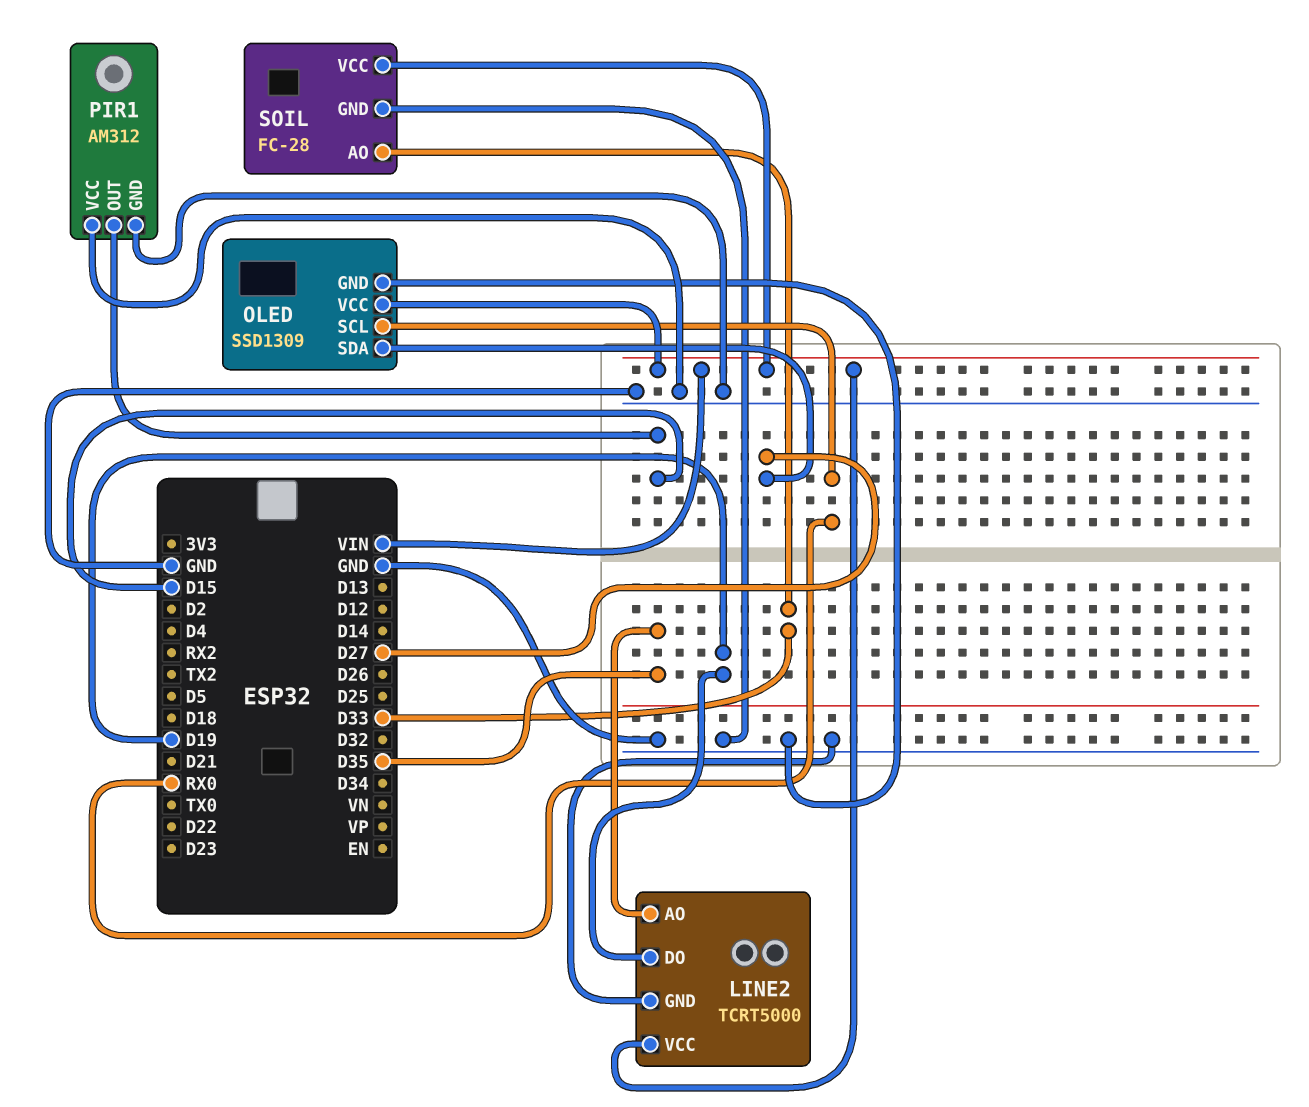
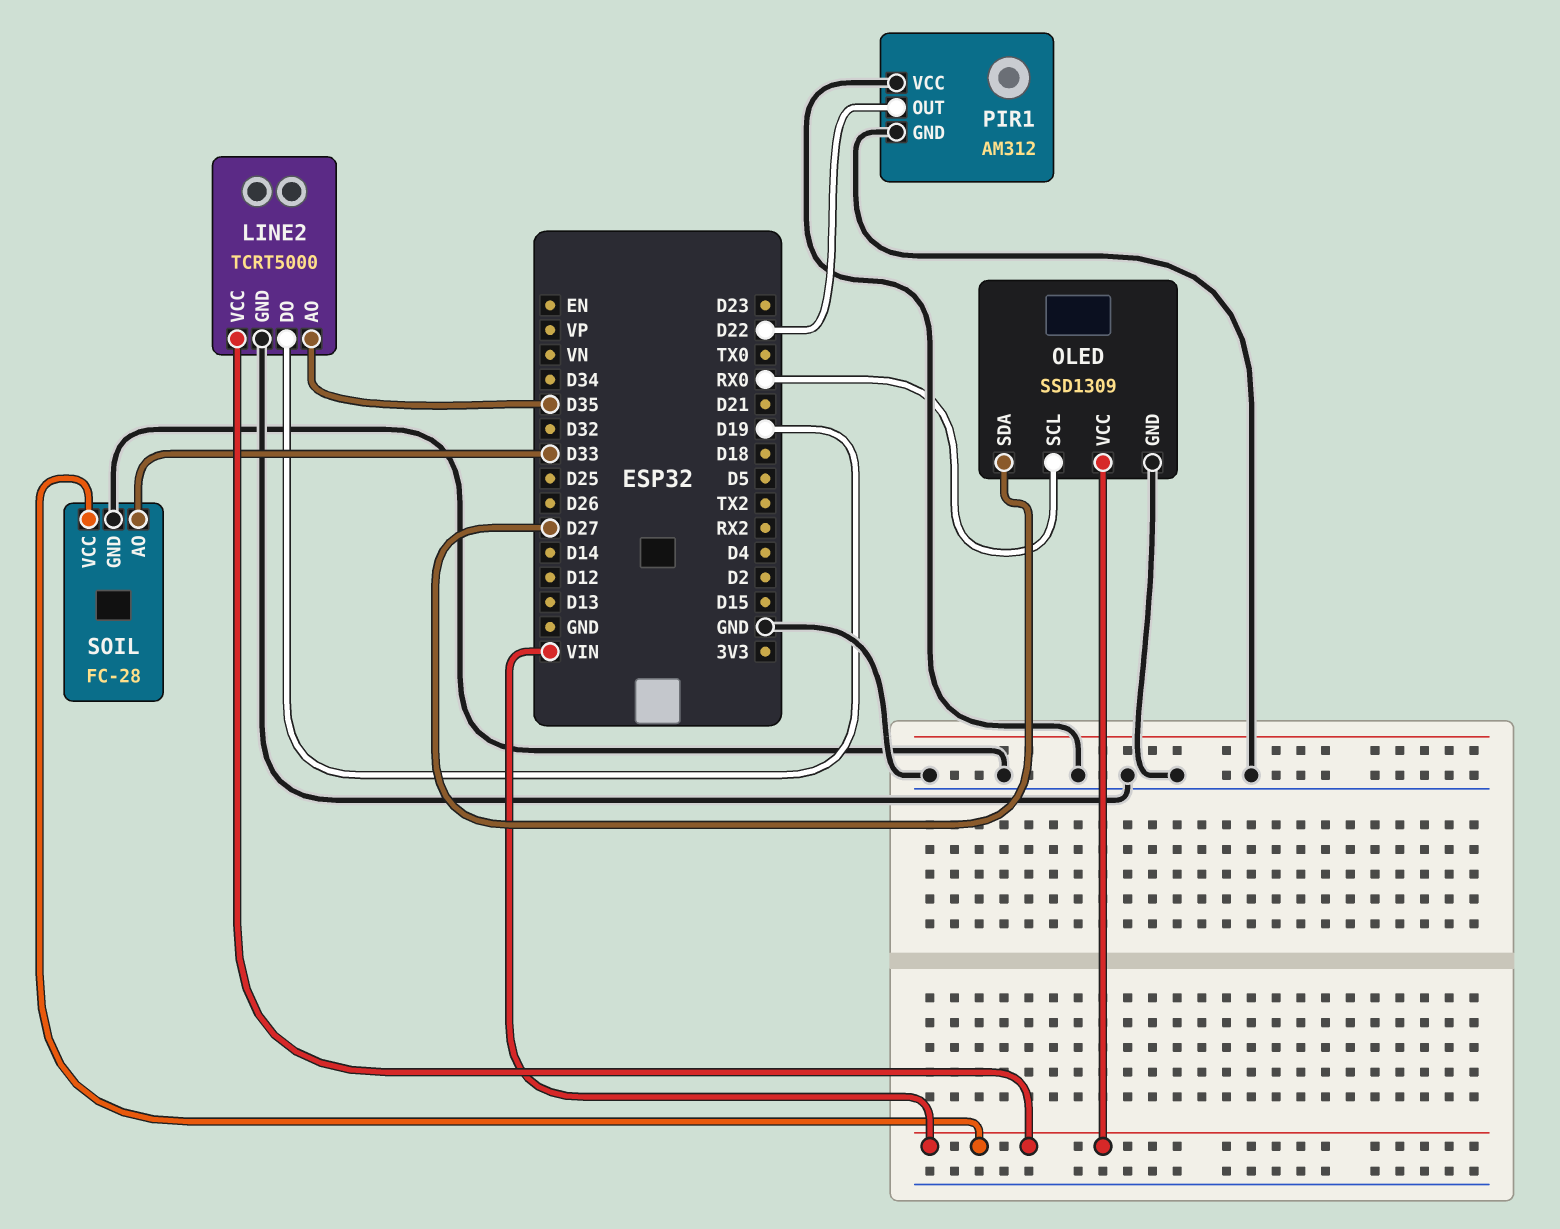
PIR1 pin OUT: D15 -> D22

